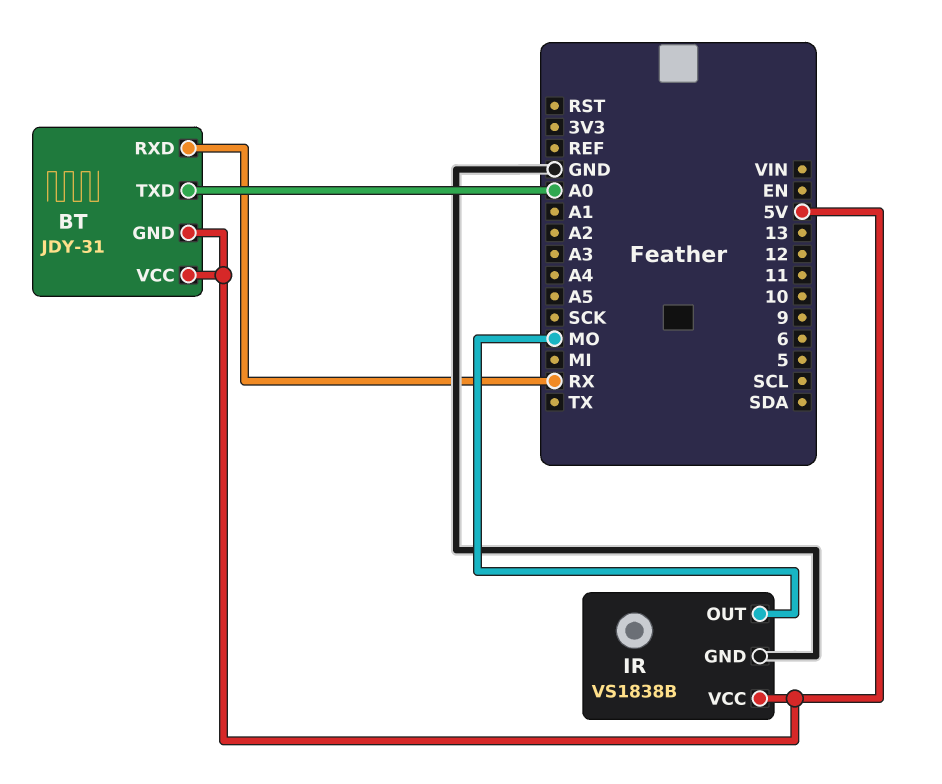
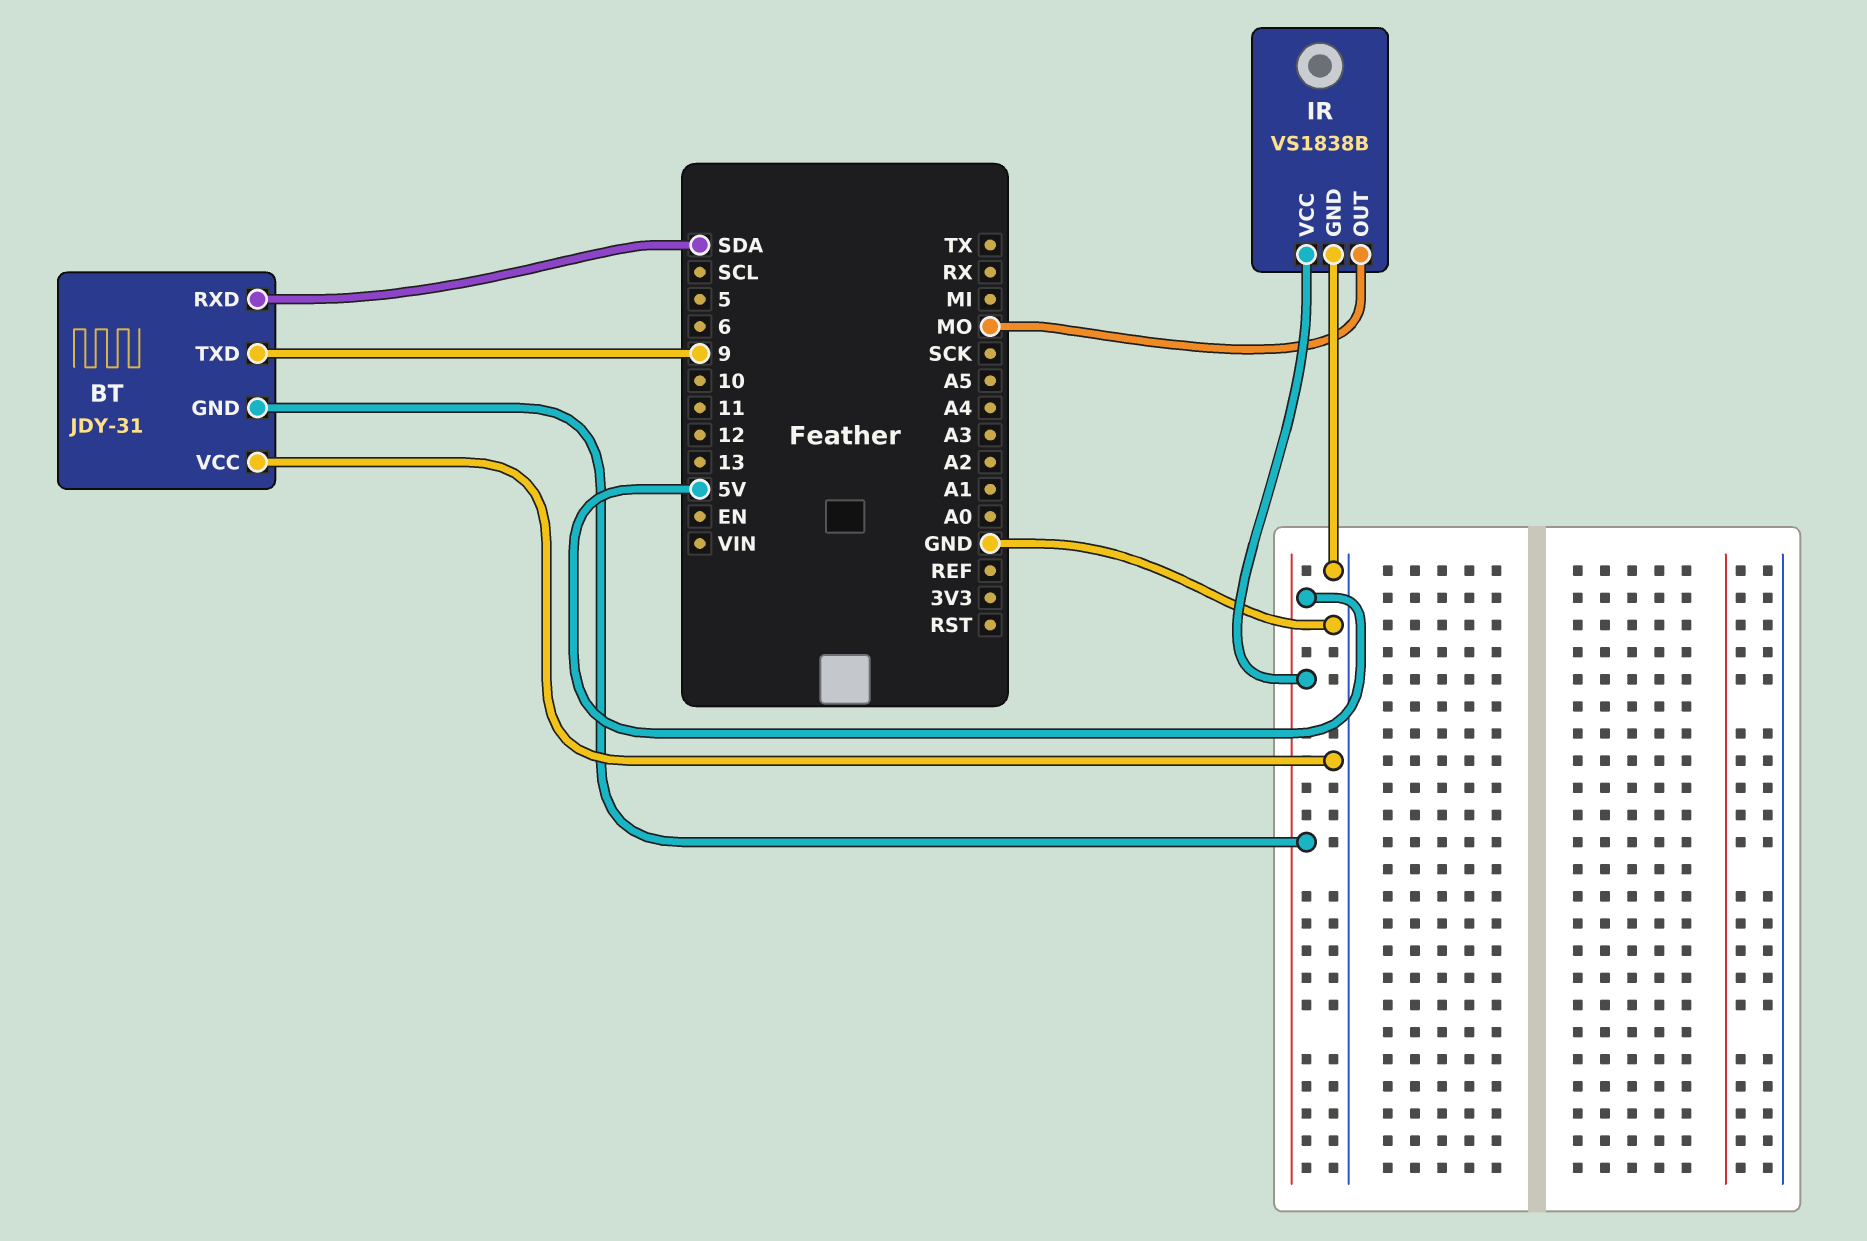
BT pin RXD: RX -> SDA
BT pin TXD: A0 -> 9
BT pin VCC: 5V -> GND

